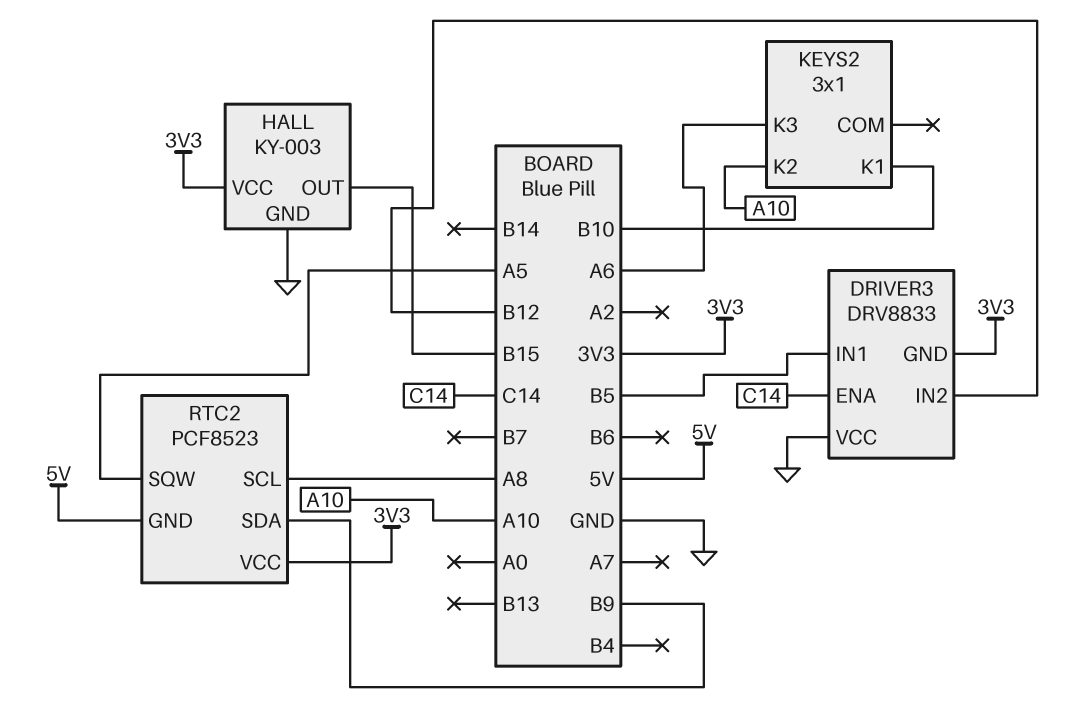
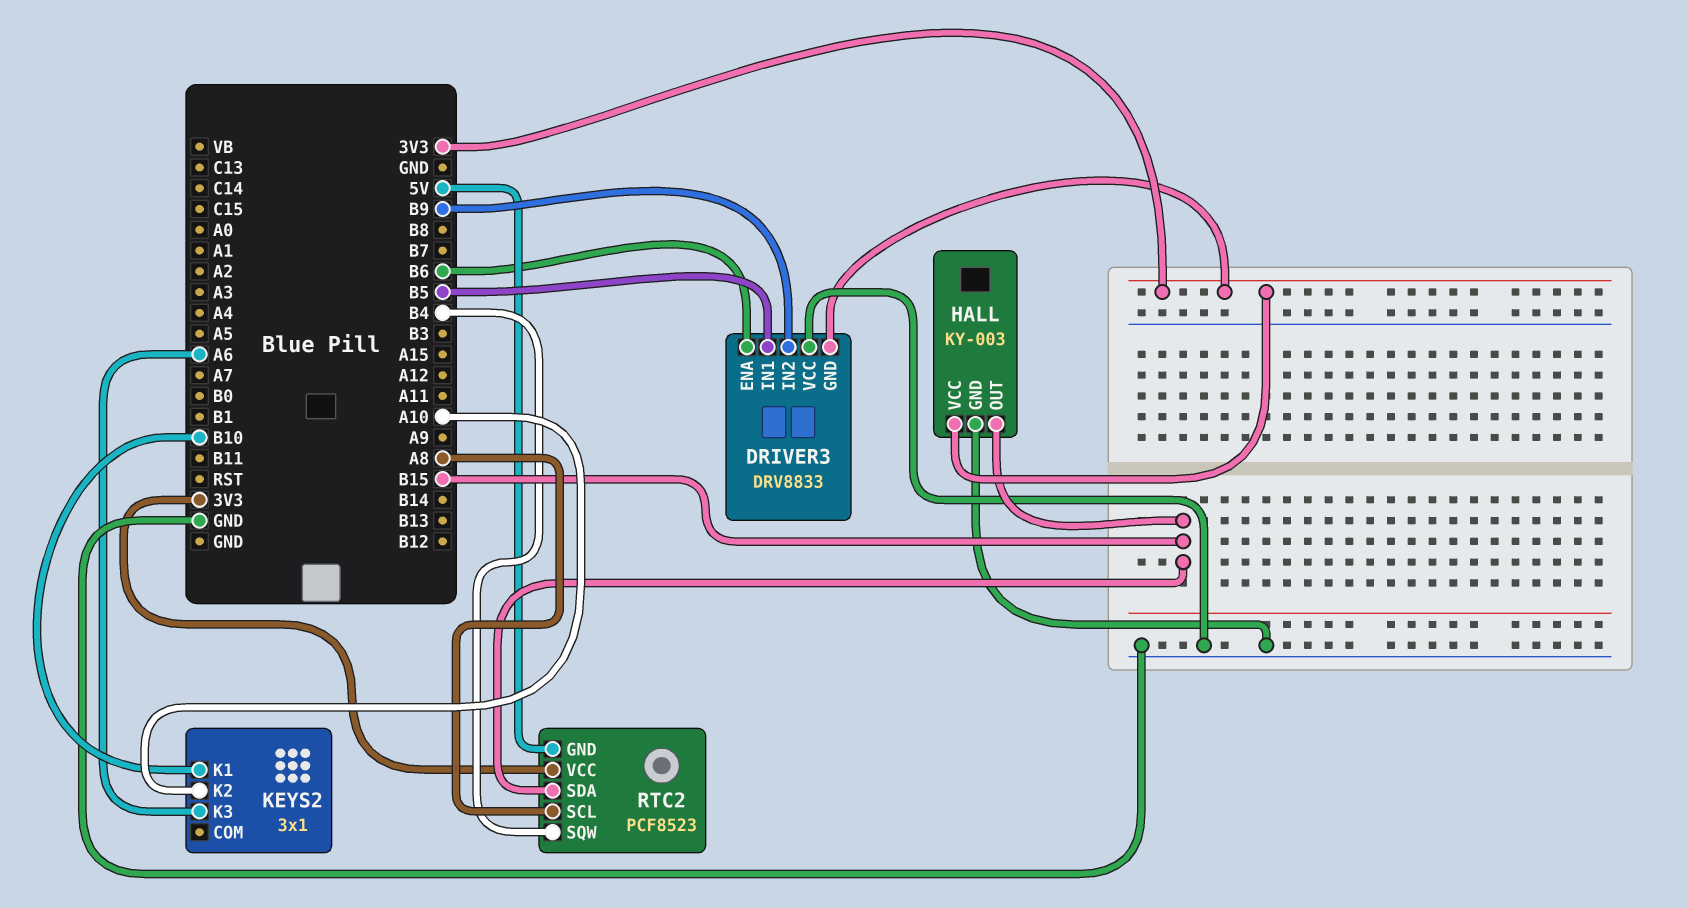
DRIVER3 pin ENA: C14 -> B6
DRIVER3 pin IN2: B12 -> B9
RTC2 pin SDA: B9 -> B15
RTC2 pin SQW: A5 -> B4

